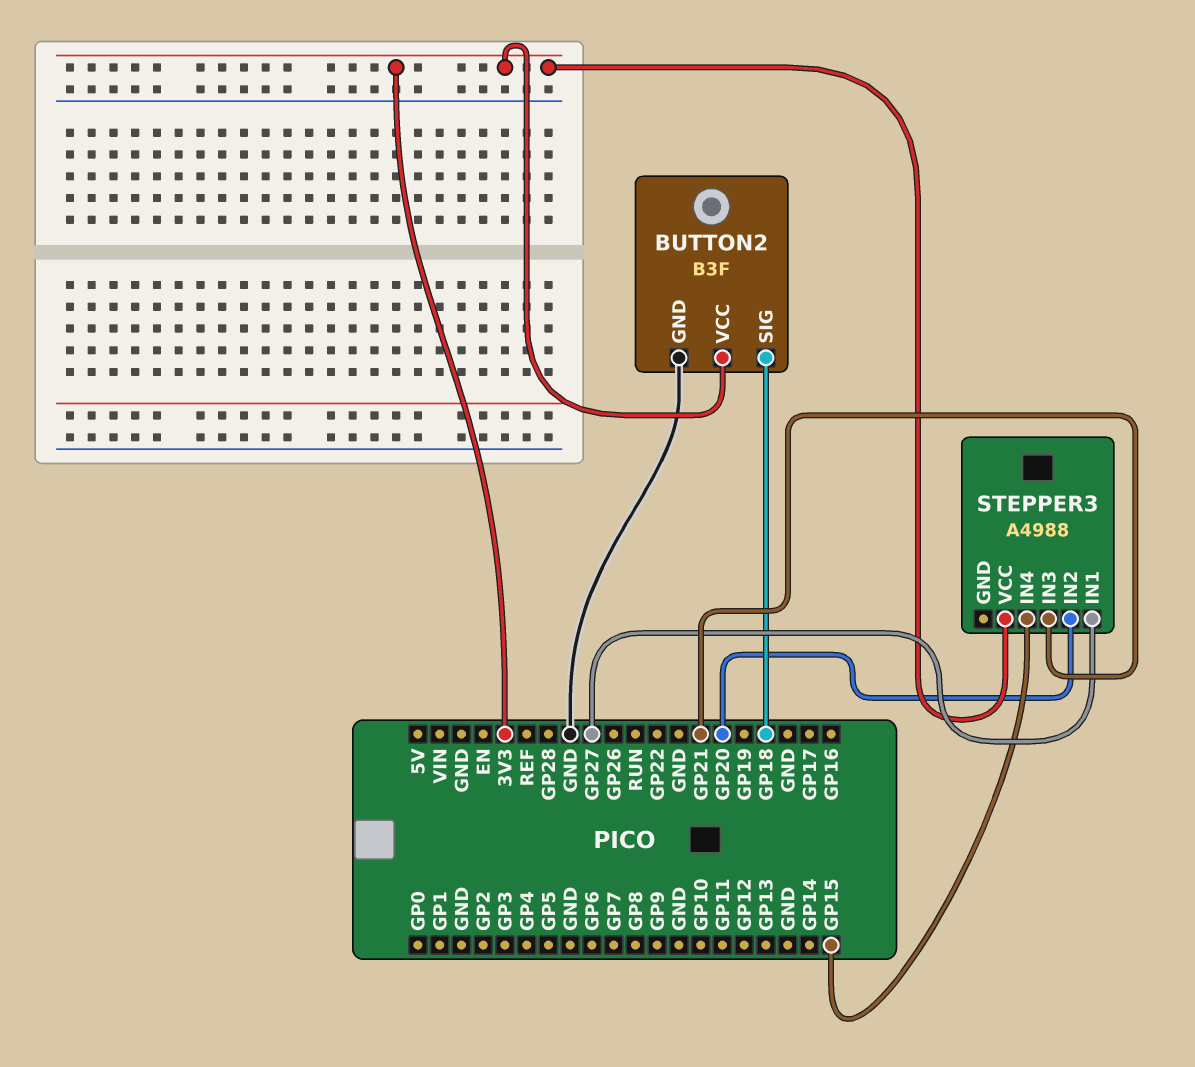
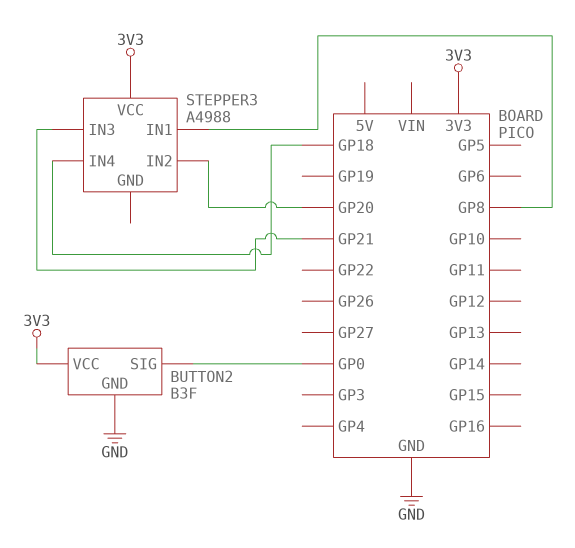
BUTTON2 pin SIG: GP18 -> GP0
STEPPER3 pin IN1: GP27 -> GP8
STEPPER3 pin IN4: GP15 -> GP18

